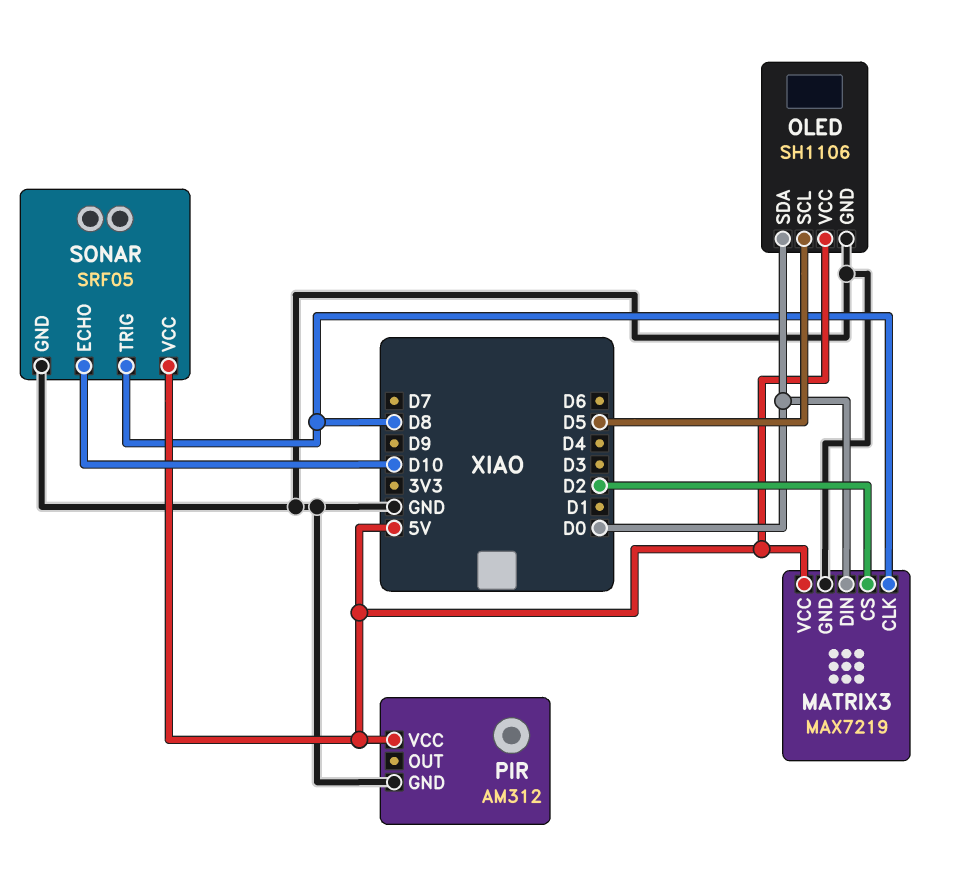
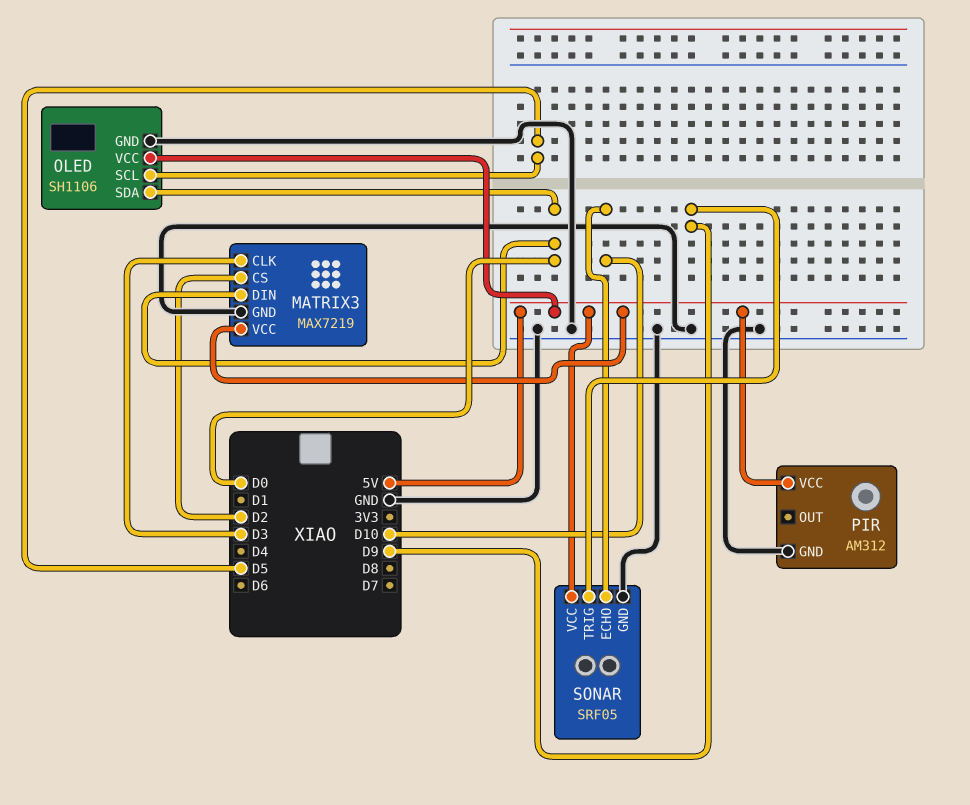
MATRIX3 pin CLK: D8 -> D3
SONAR pin TRIG: D8 -> D9

